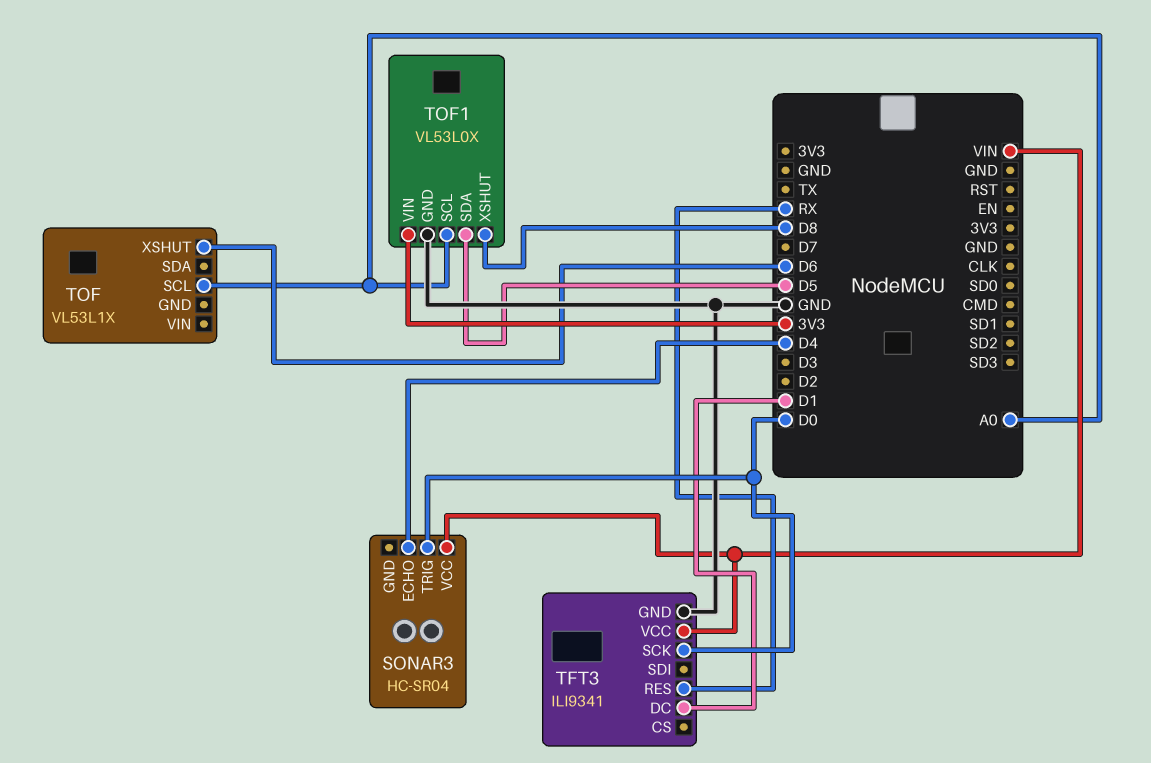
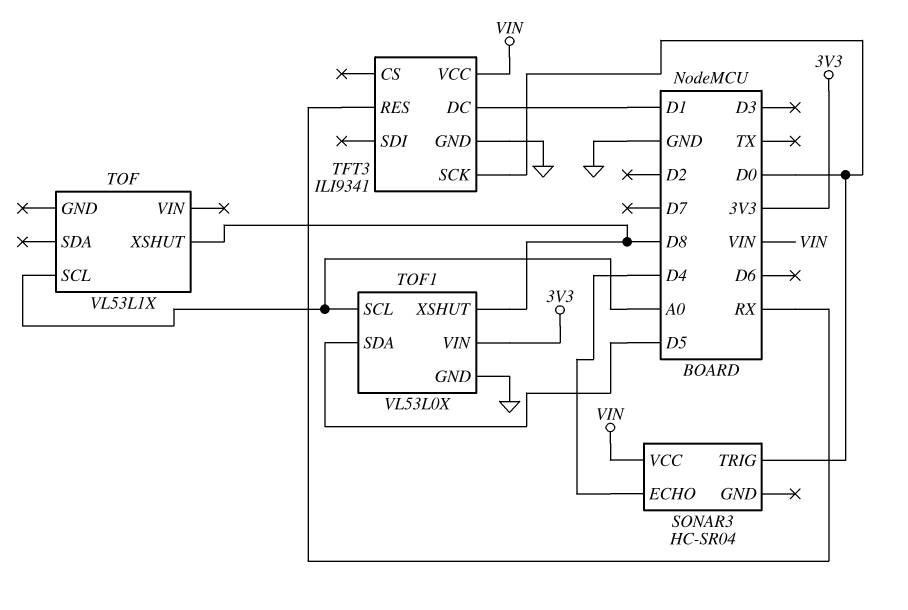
TOF pin XSHUT: D6 -> D8

